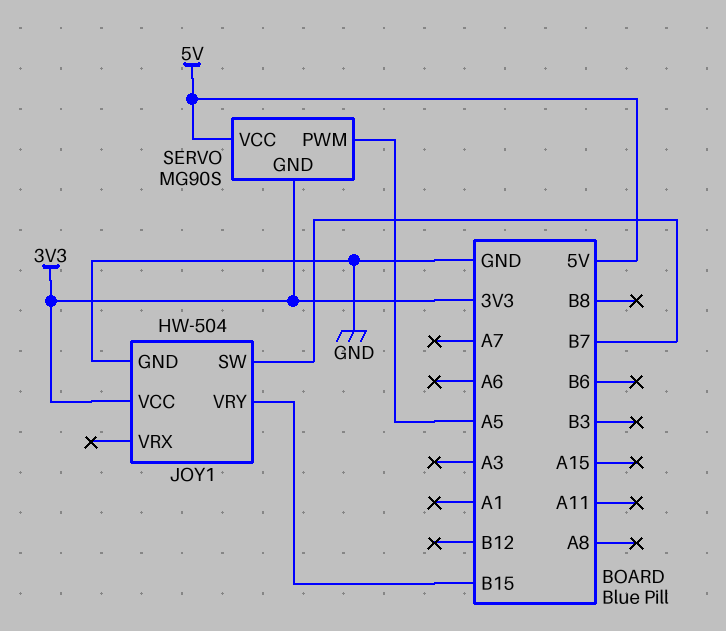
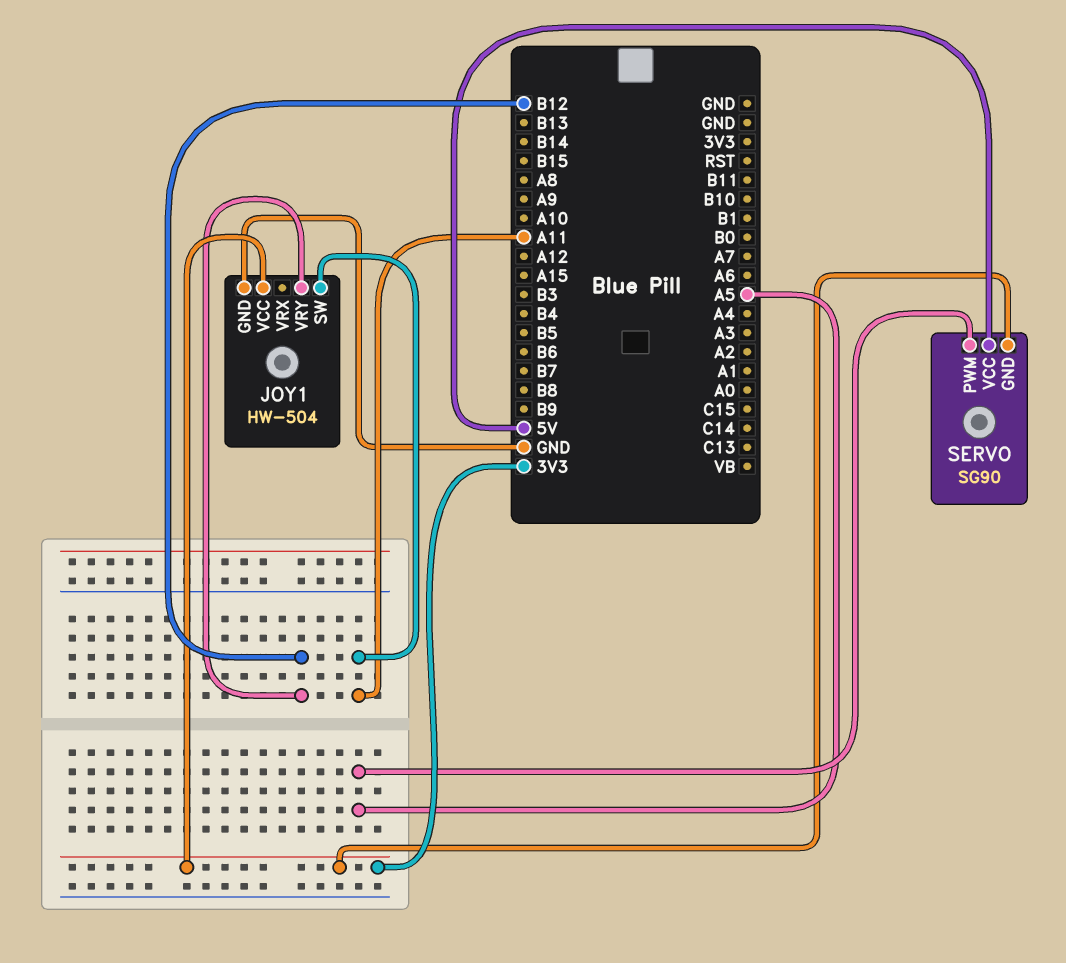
JOY1 pin SW: B7 -> A11
JOY1 pin VRY: B15 -> B12
SERVO: MG90S -> SG90

